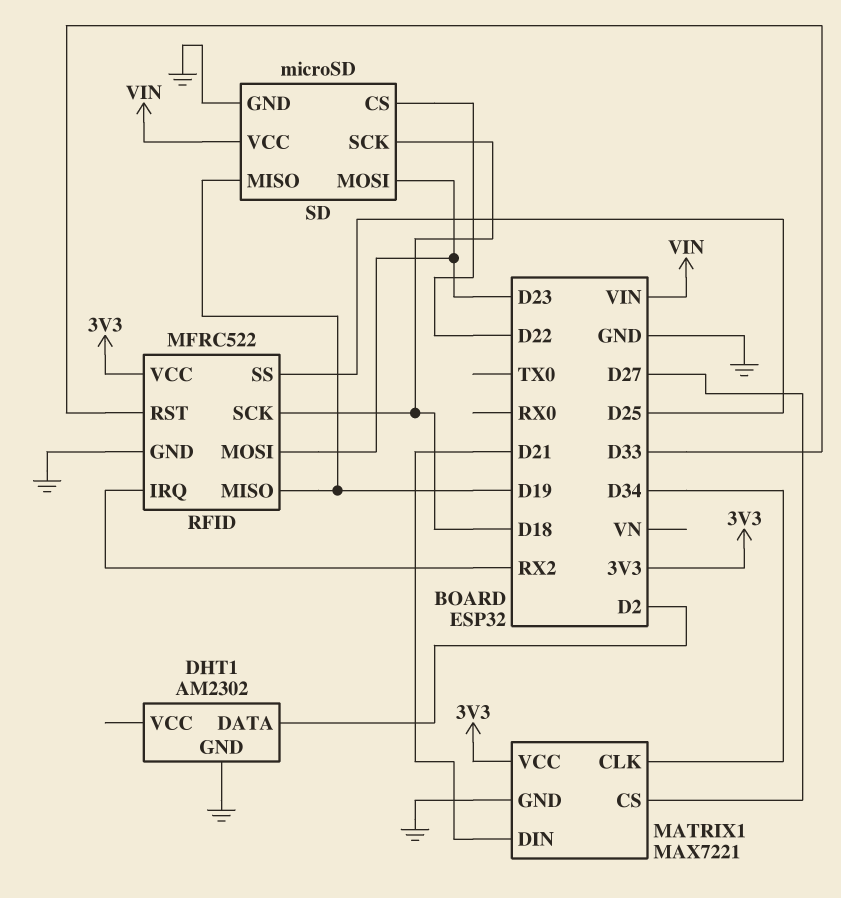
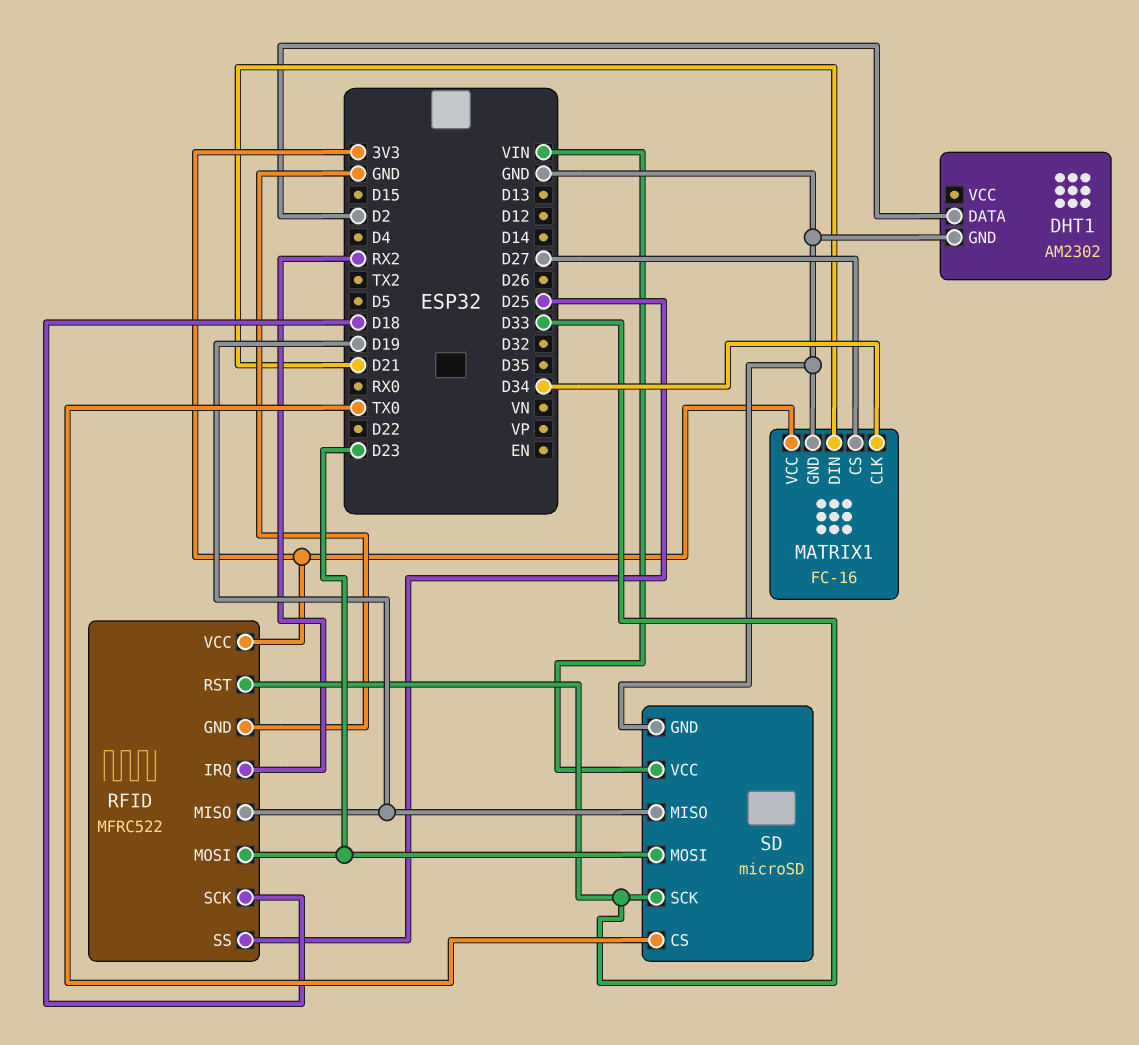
MATRIX1: MAX7221 -> FC-16
SD pin CS: D22 -> TX0
SD pin SCK: D18 -> D33

